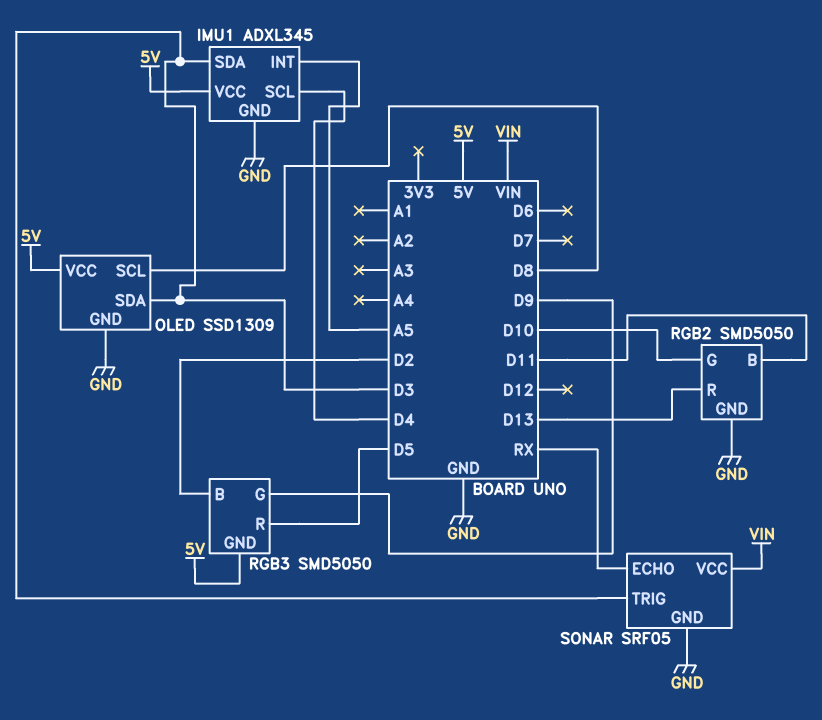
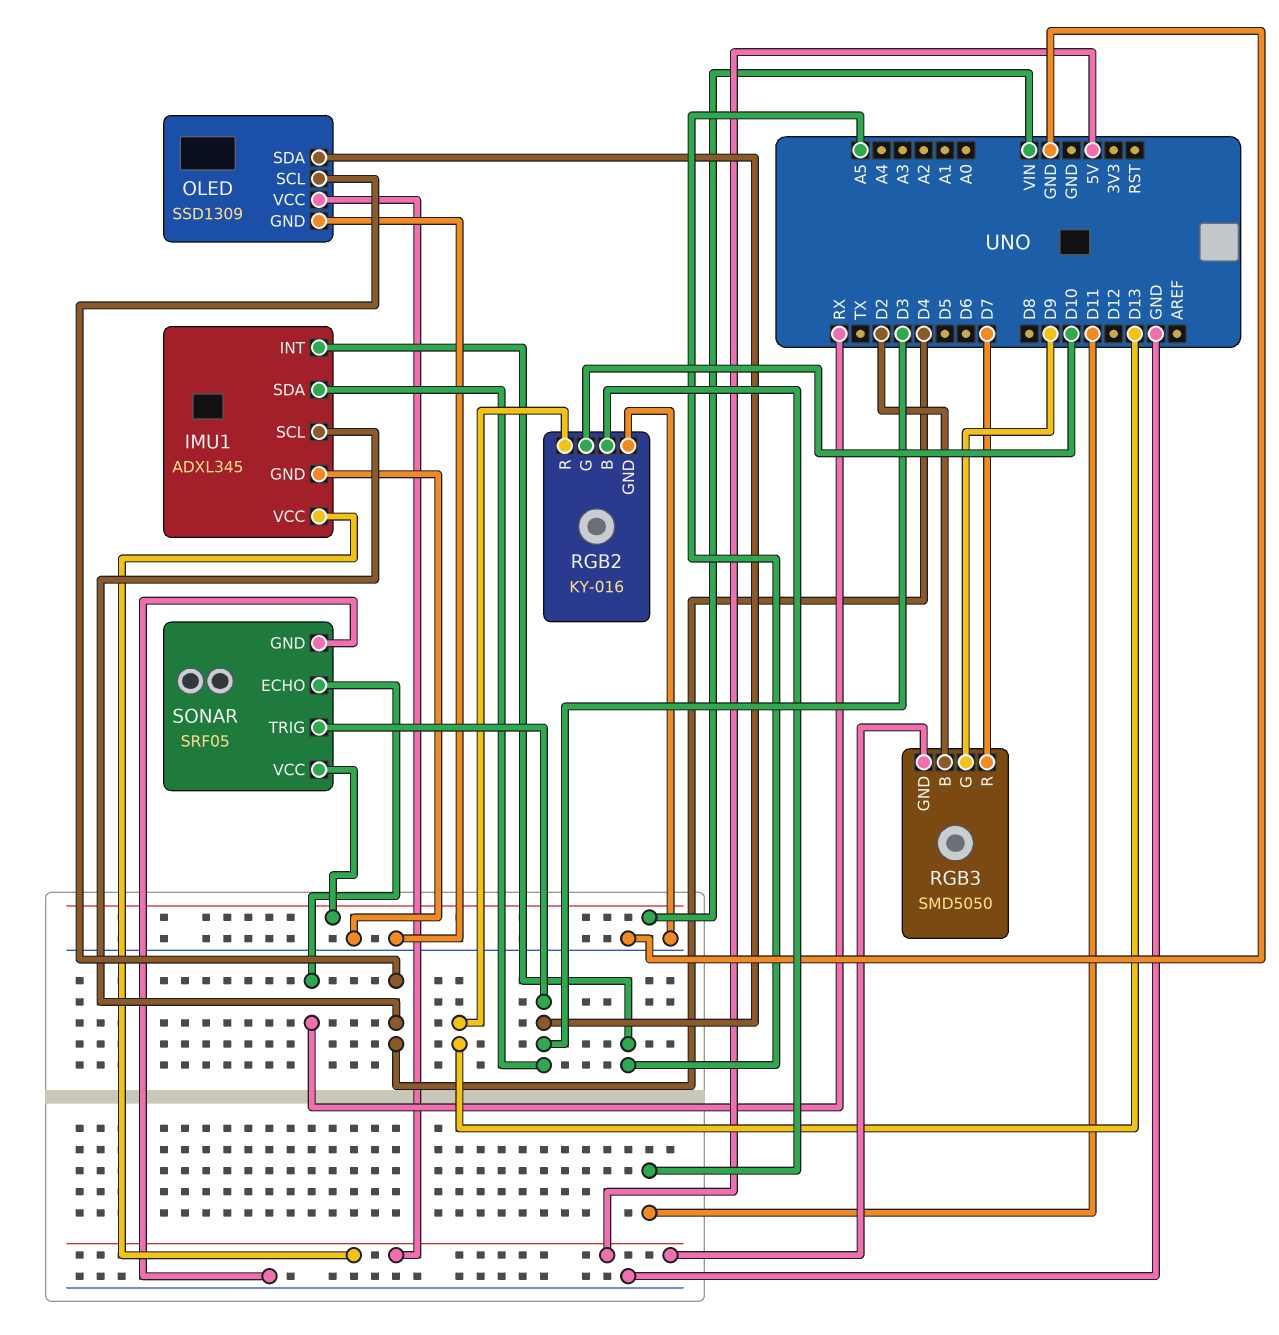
OLED pin SCL: D8 -> D4
RGB2: SMD5050 -> KY-016
RGB3 pin R: D5 -> D7

